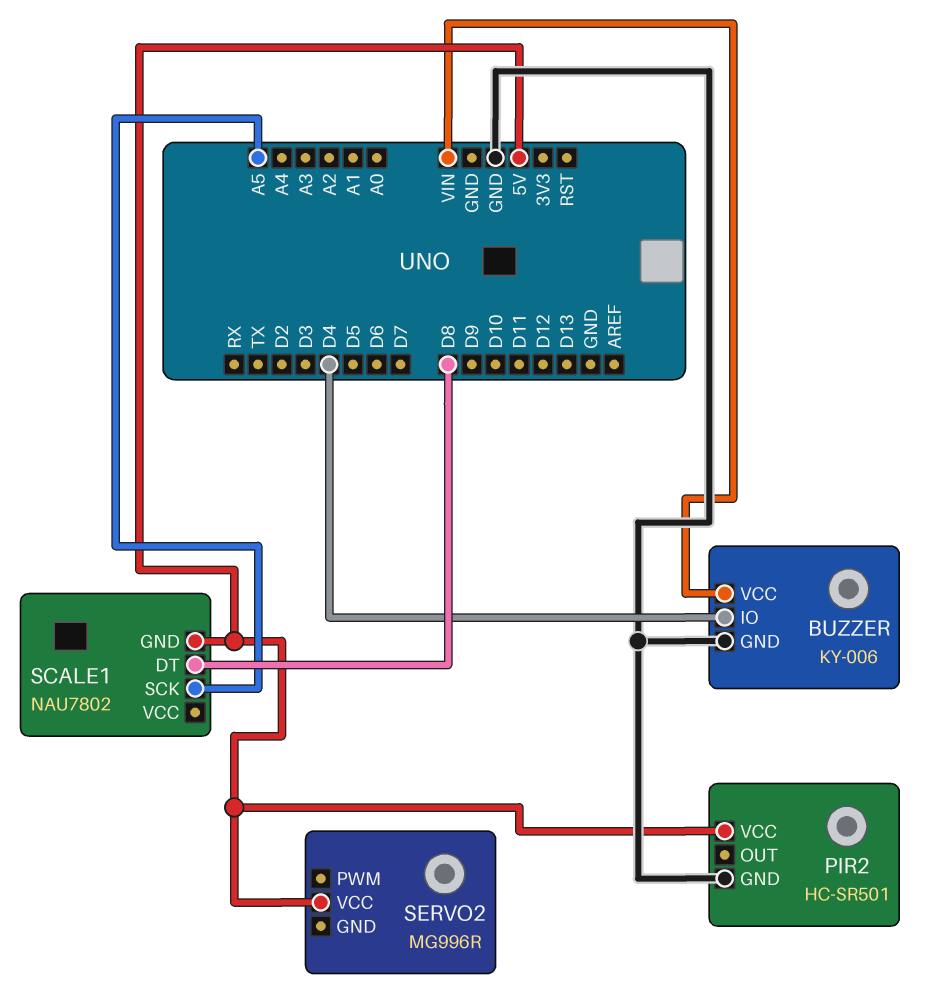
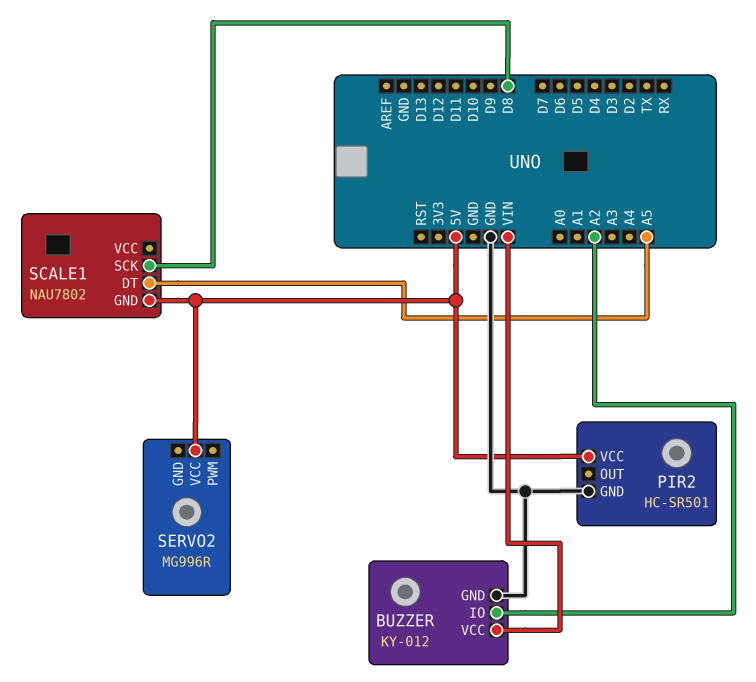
BUZZER: KY-006 -> KY-012
BUZZER pin IO: D4 -> A2
SCALE1 pin DT: D8 -> A5
SCALE1 pin SCK: A5 -> D8

